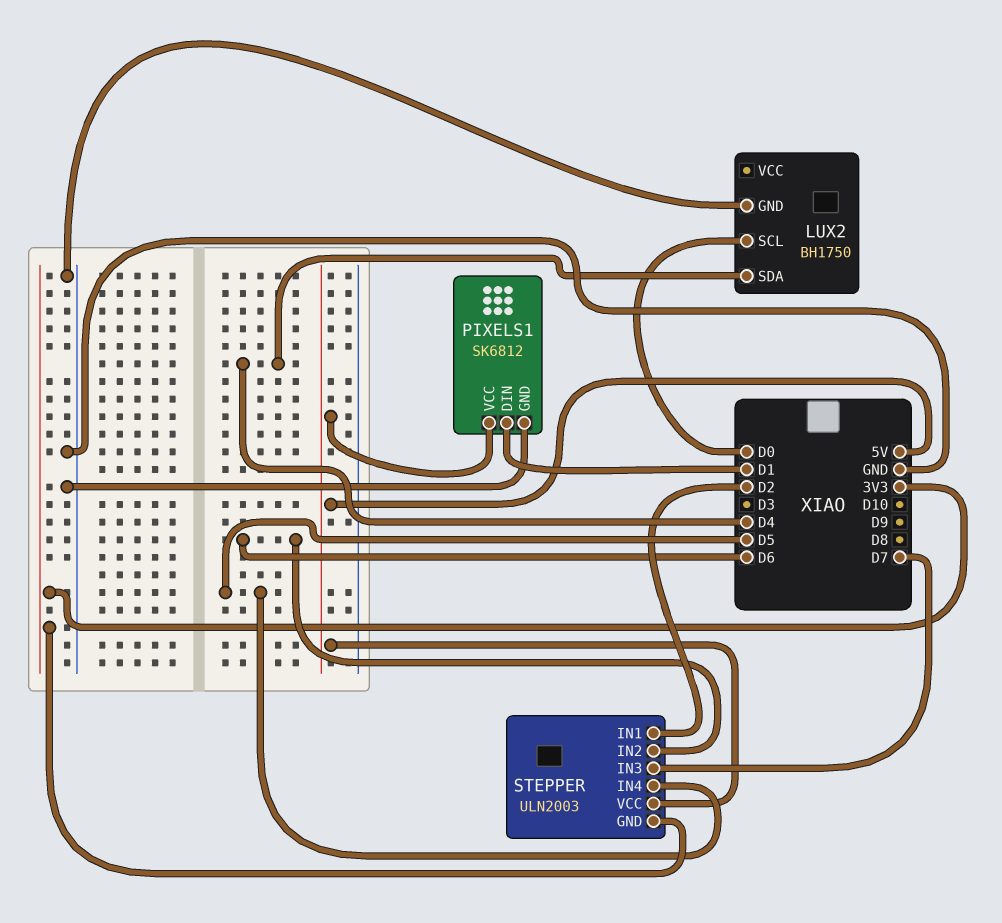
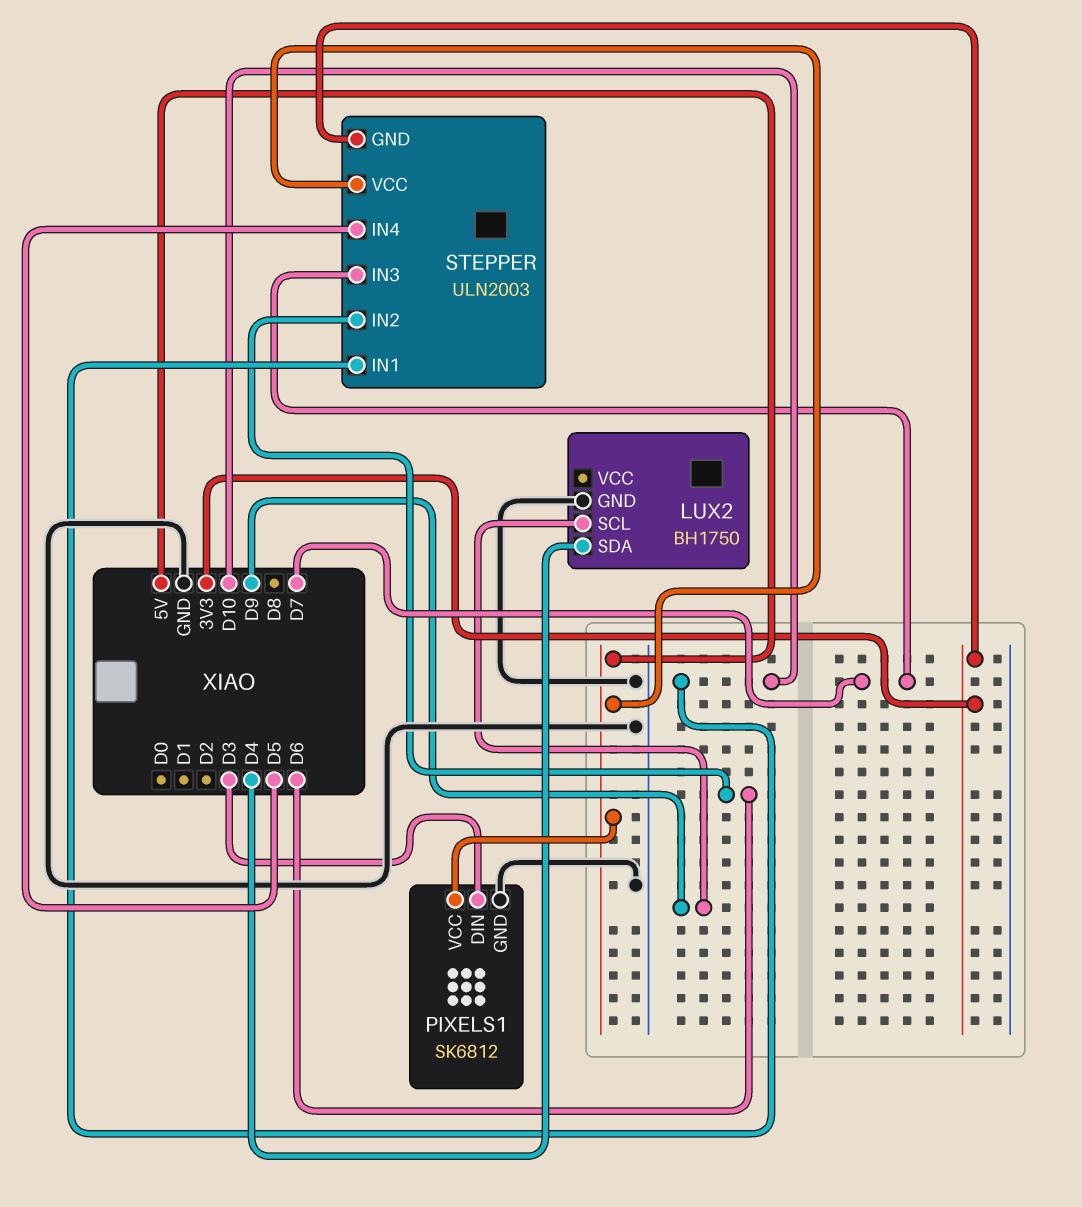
LUX2 pin SCL: D0 -> D9
PIXELS1 pin DIN: D1 -> D3
STEPPER pin IN1: D2 -> D10

